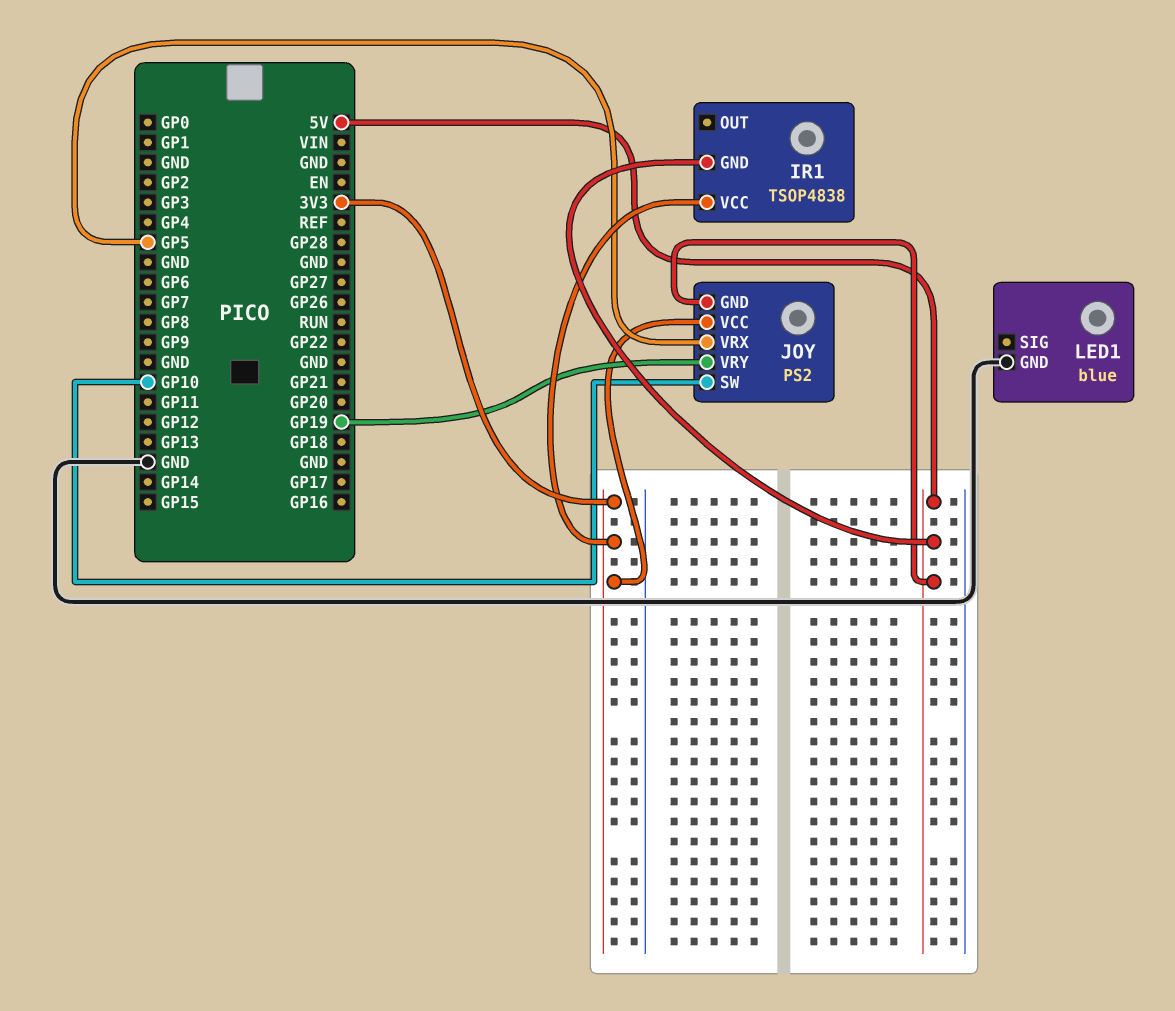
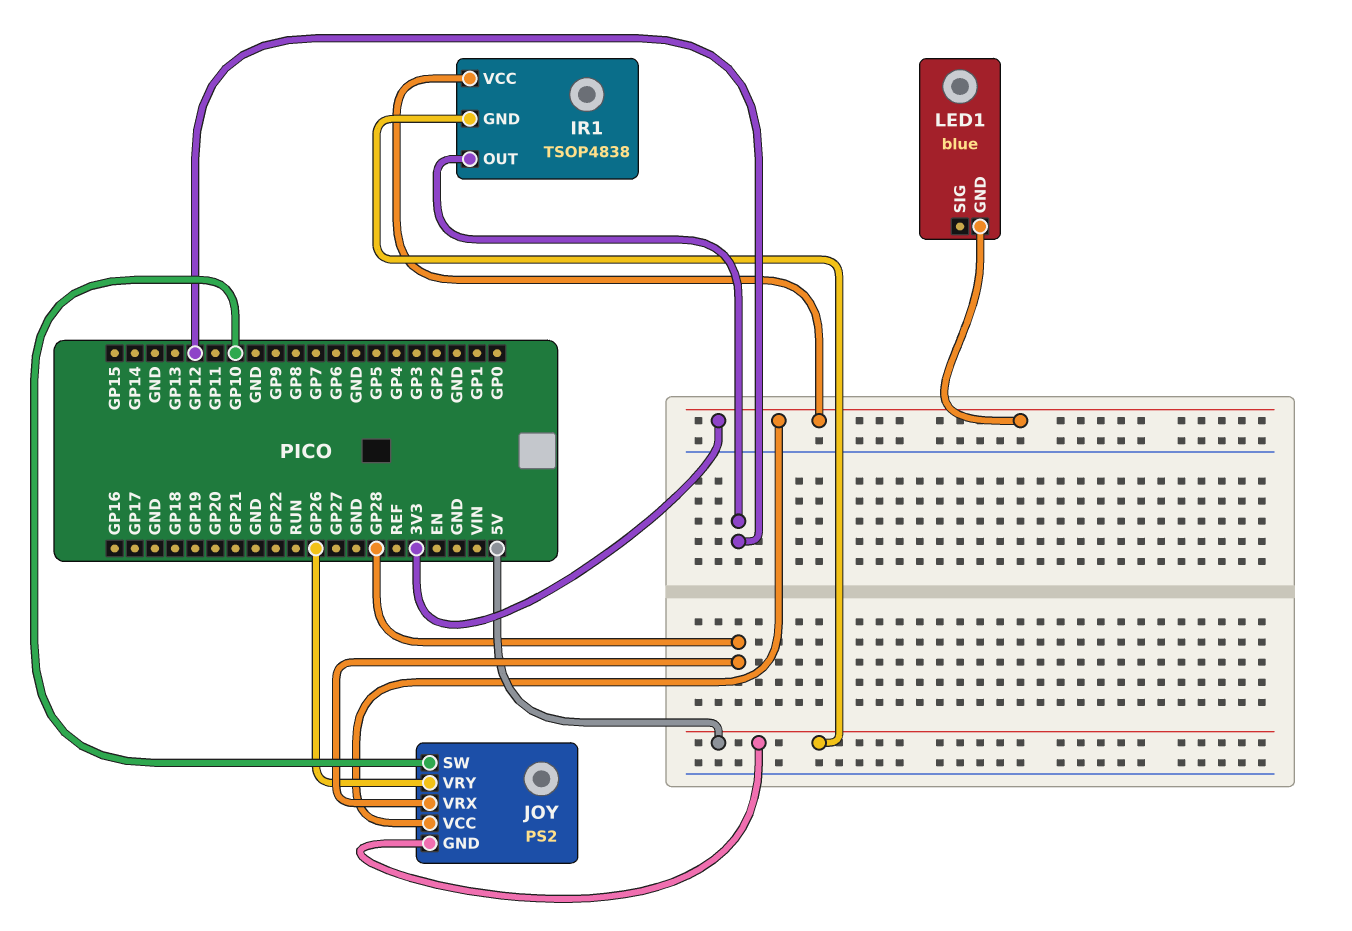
IR1 pin OUT: none -> GP12
JOY pin VRX: GP5 -> GP28
JOY pin VRY: GP19 -> GP26
LED1 pin GND: GND -> 3V3

